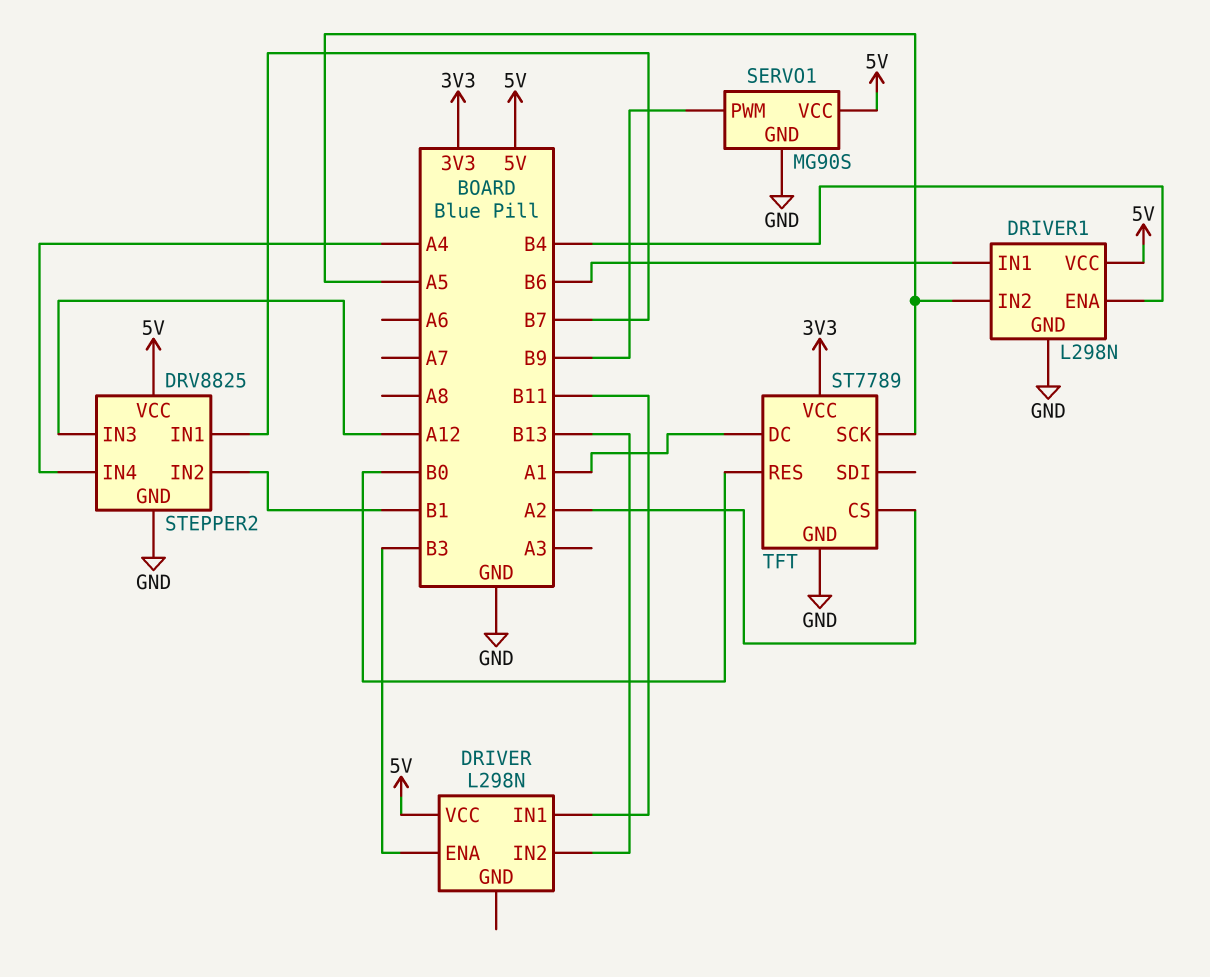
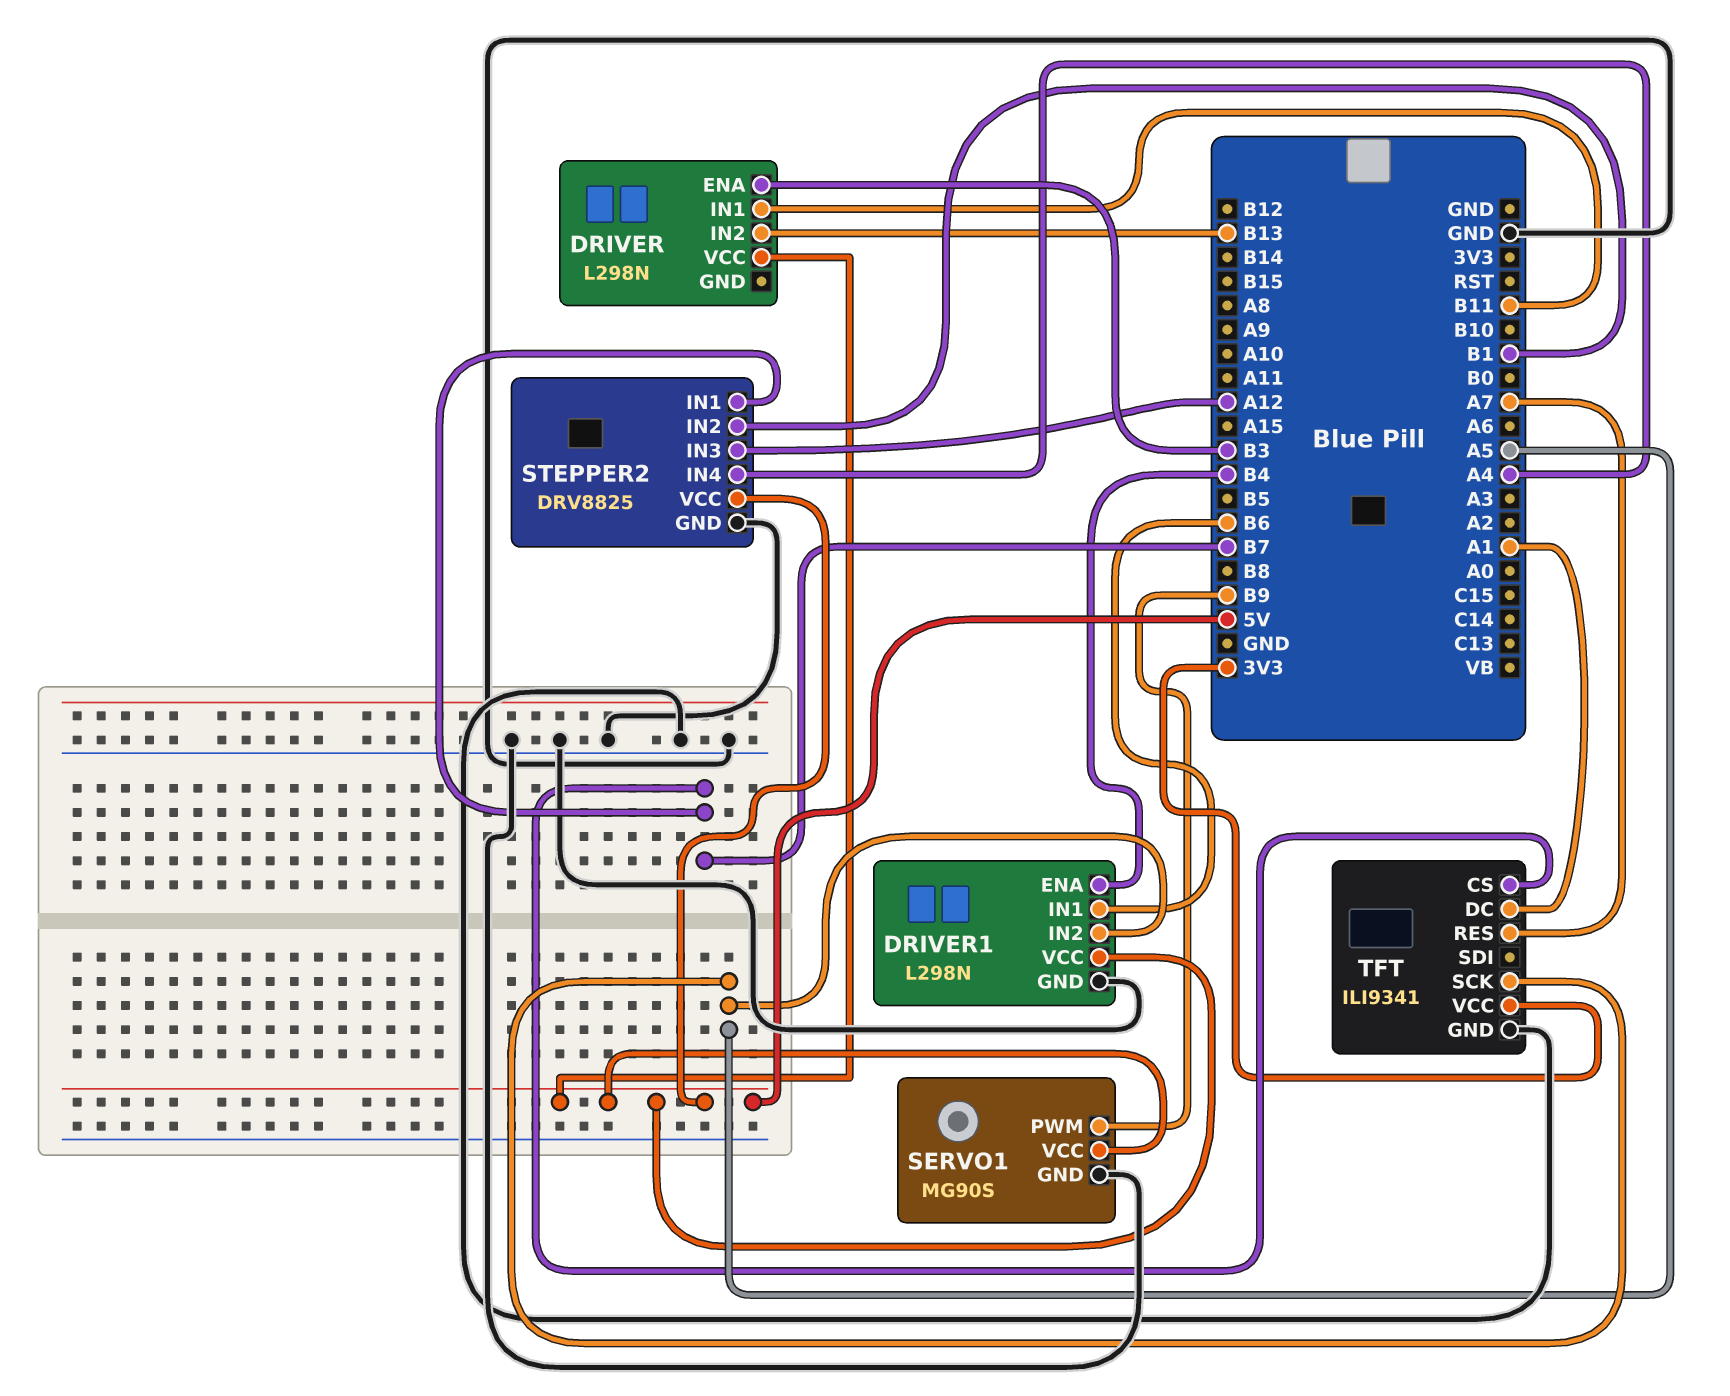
TFT: ST7789 -> ILI9341
TFT pin CS: A2 -> B7
TFT pin RES: B0 -> A7

